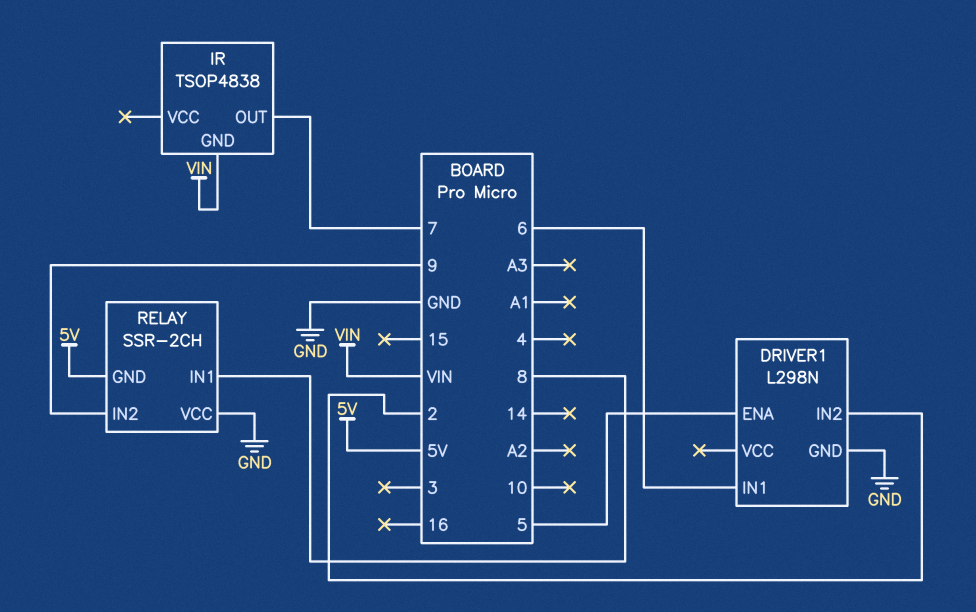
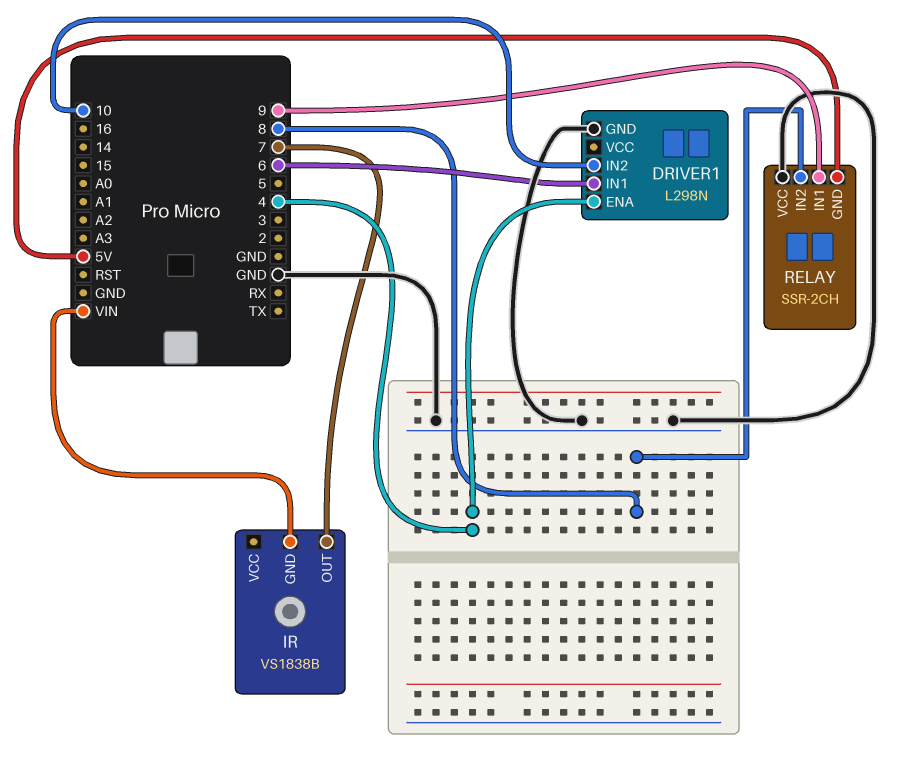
DRIVER1 pin ENA: 5 -> 4
DRIVER1 pin IN2: 2 -> 10
IR: TSOP4838 -> VS1838B
RELAY pin IN1: 8 -> 9
RELAY pin IN2: 9 -> 8

